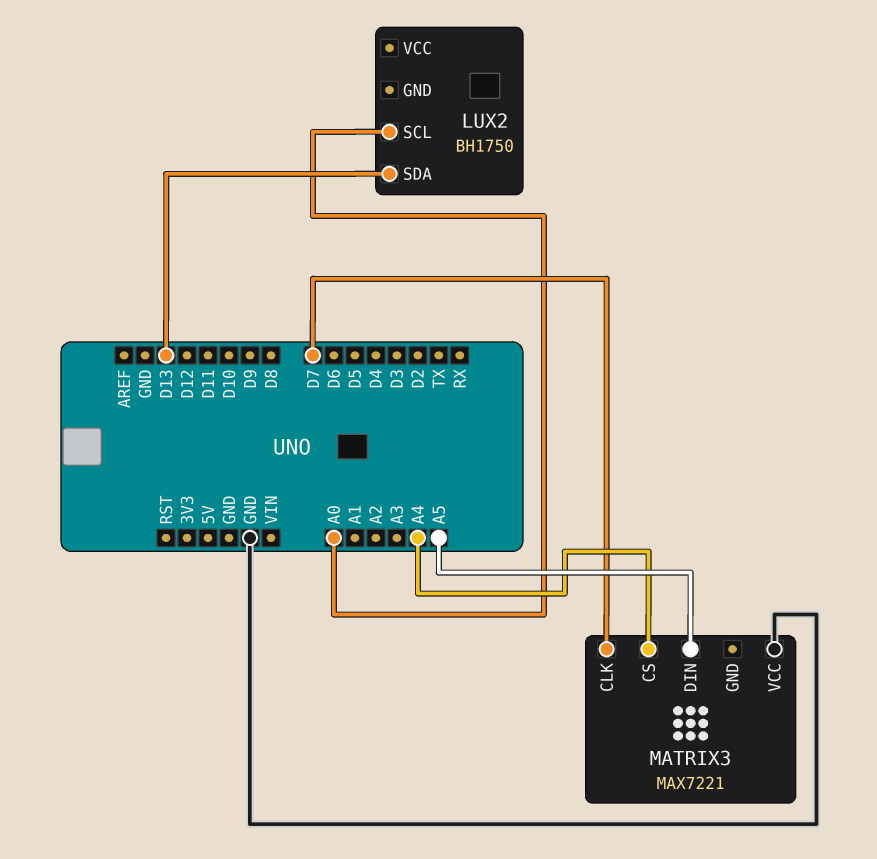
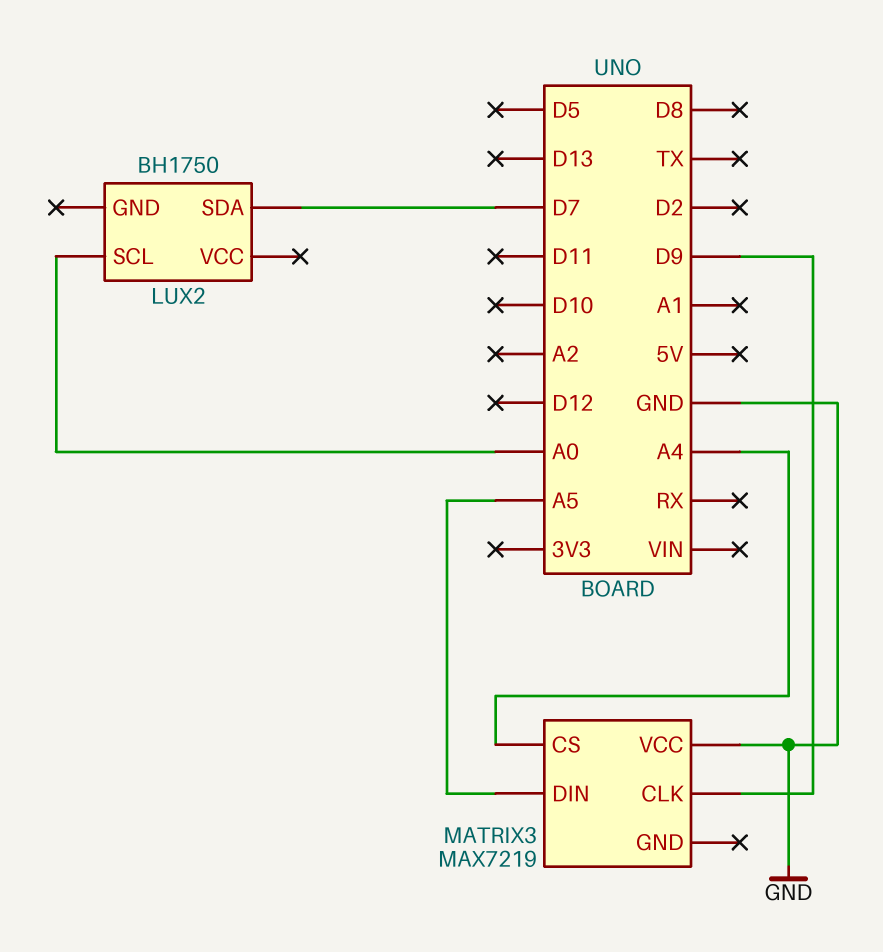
LUX2 pin SDA: D13 -> D7
MATRIX3: MAX7221 -> MAX7219
MATRIX3 pin CLK: D7 -> D9

